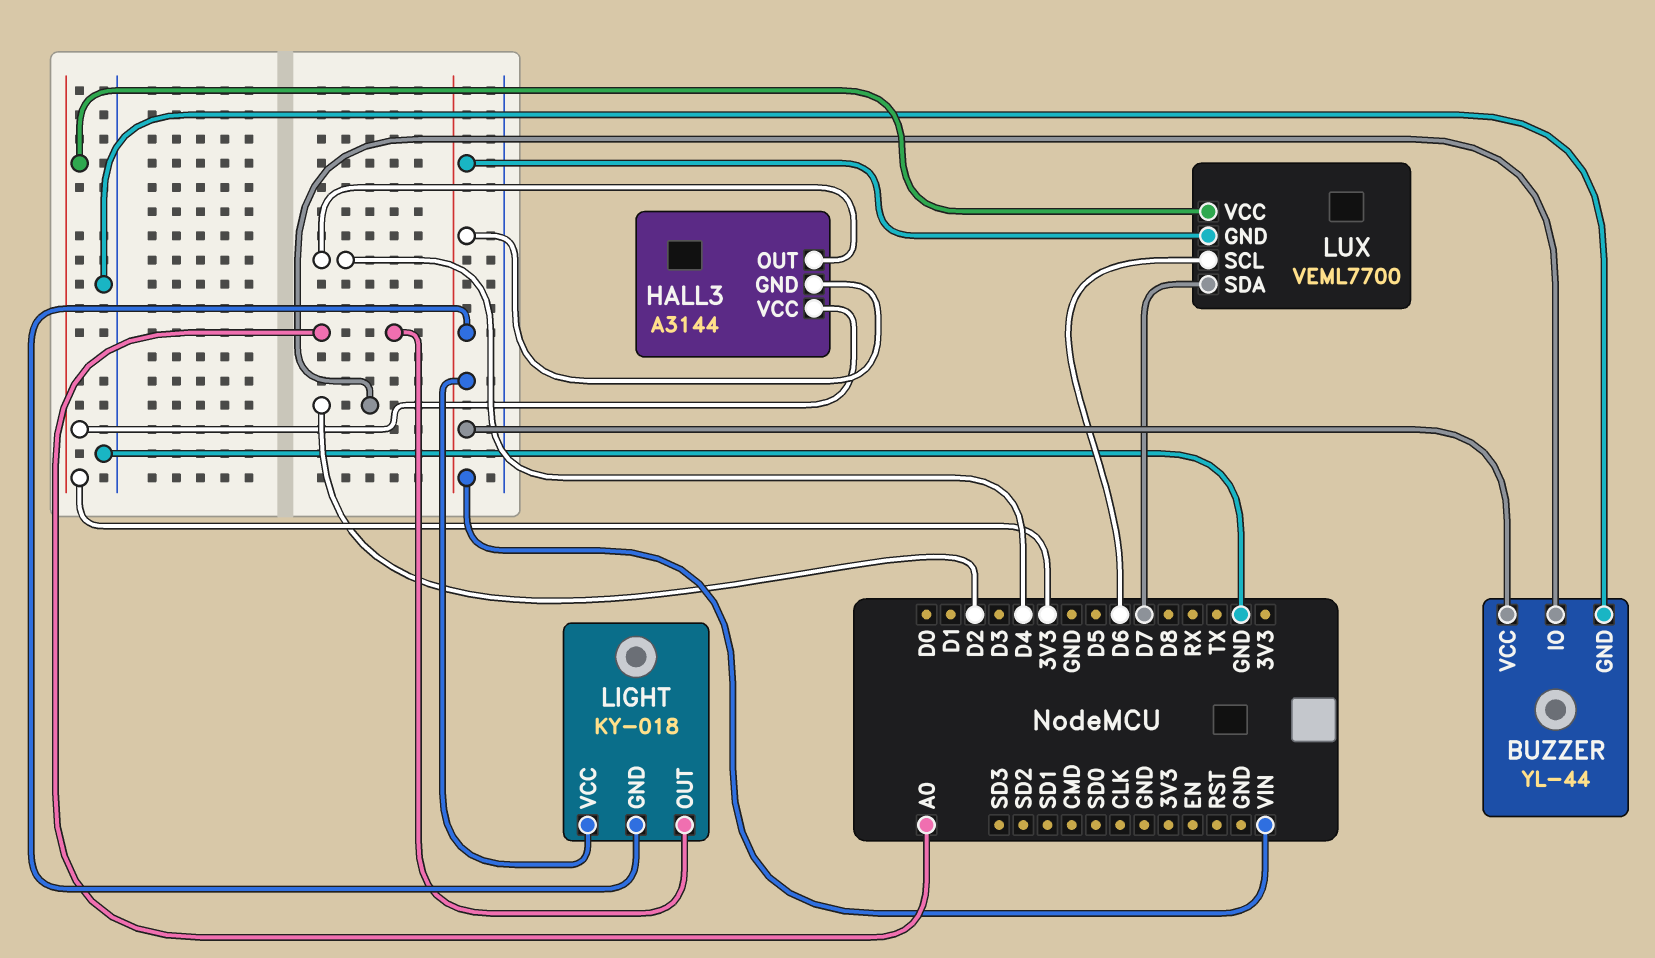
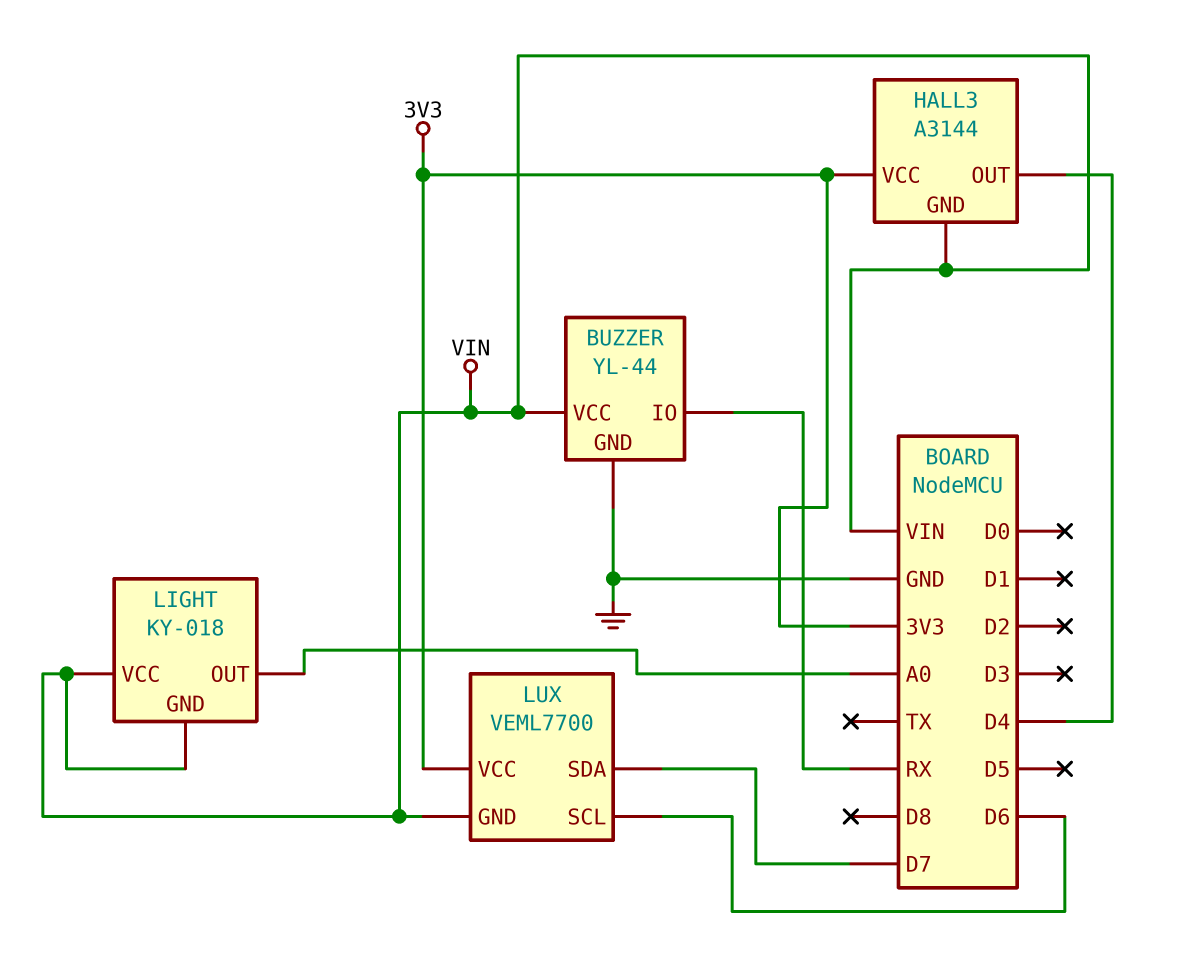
BUZZER pin IO: D2 -> RX

